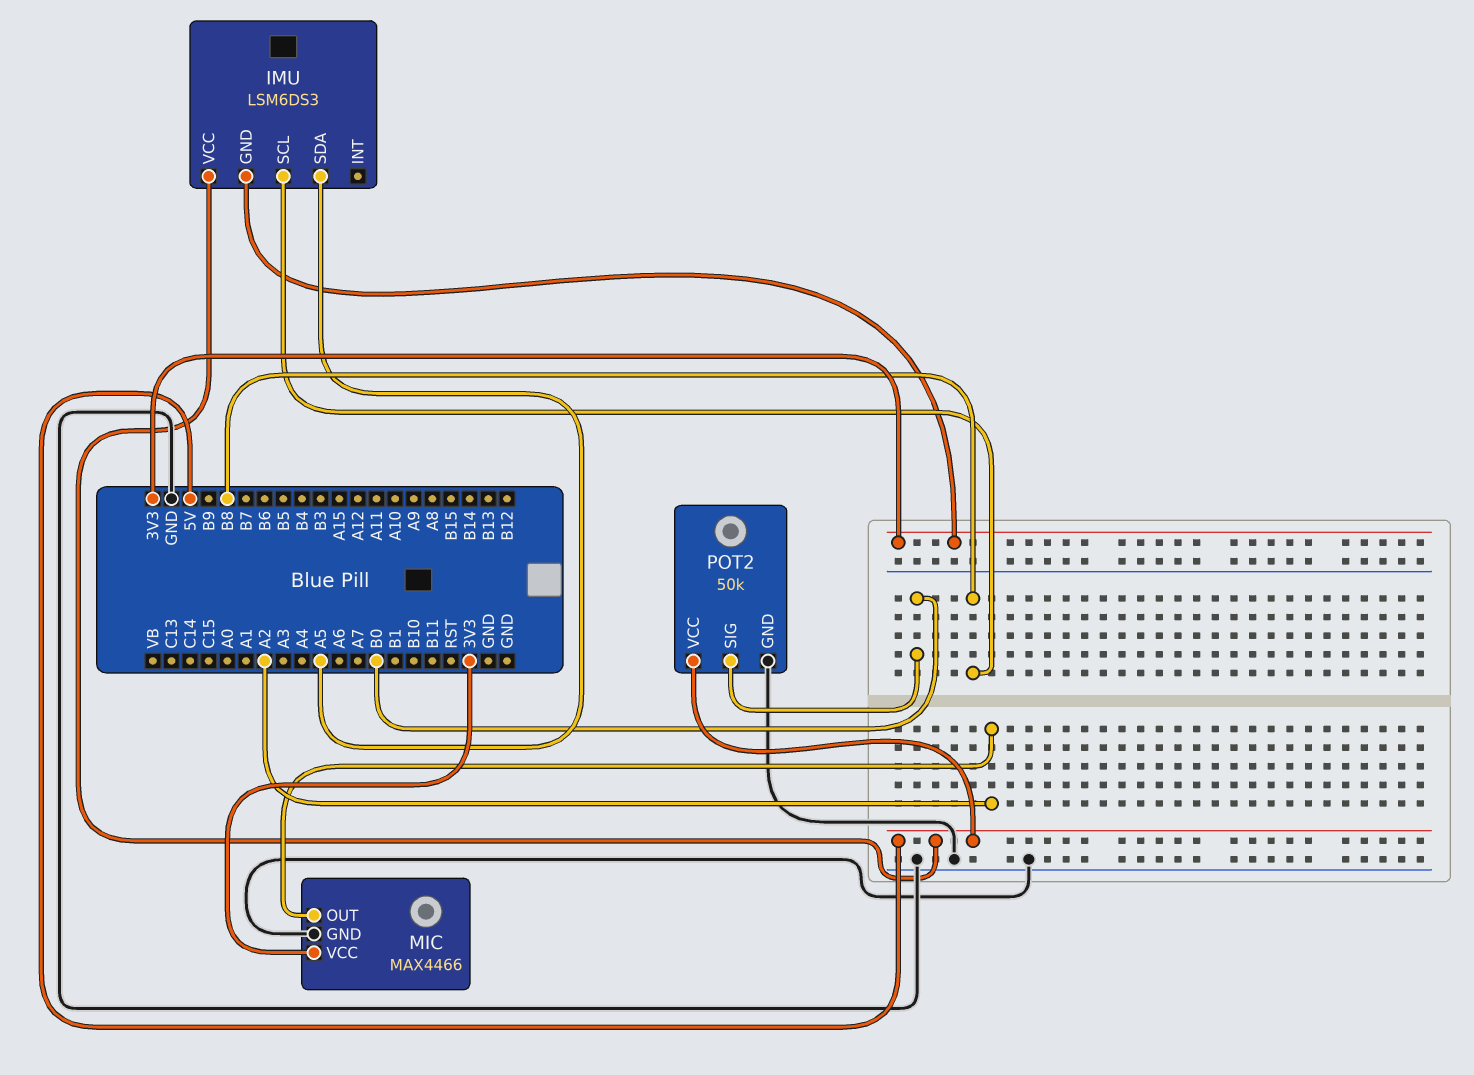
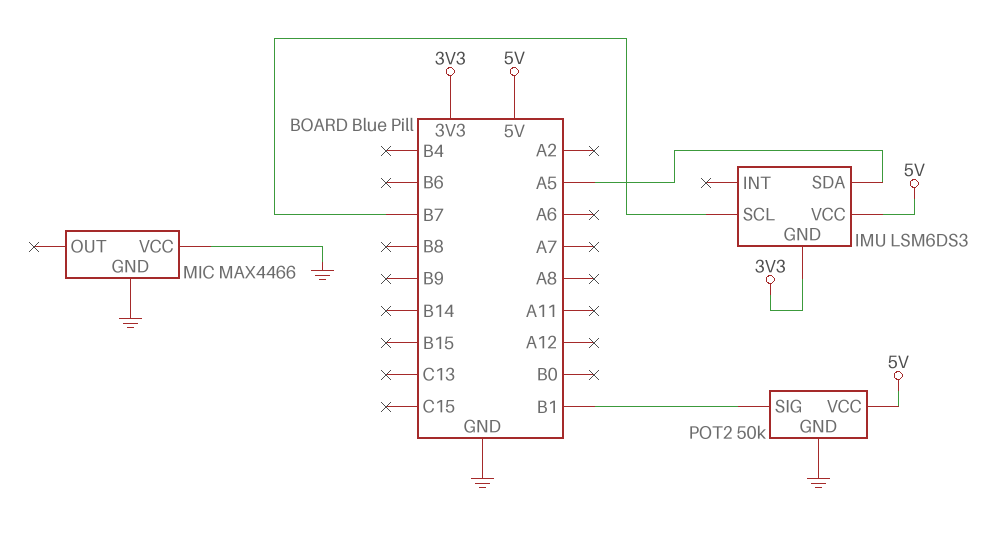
IMU pin SCL: B8 -> B7
MIC pin OUT: A2 -> none
MIC pin VCC: 3V3 -> GND
POT2 pin SIG: B0 -> B1

